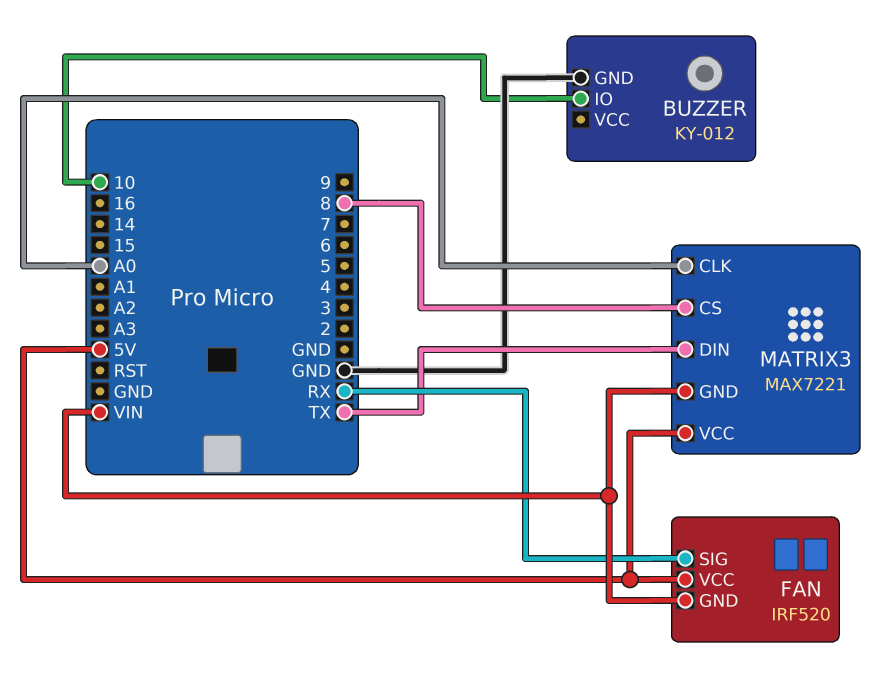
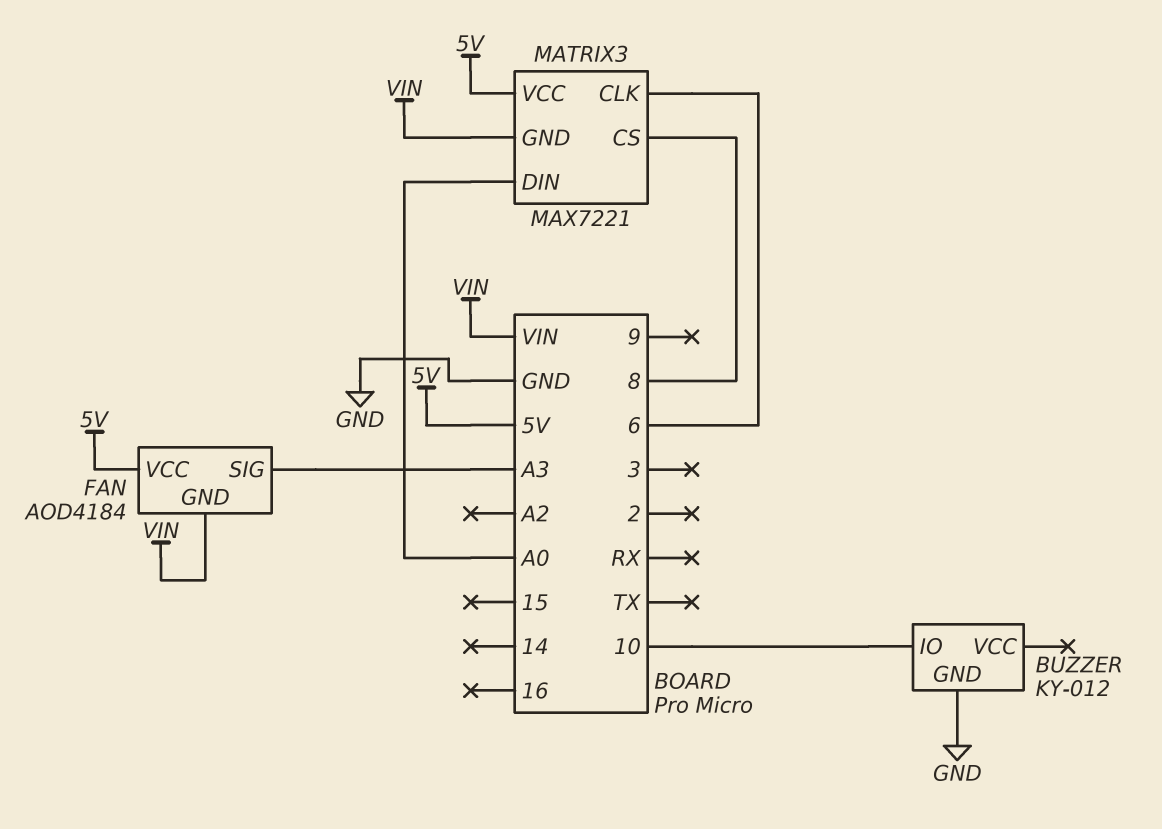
FAN: IRF520 -> AOD4184
FAN pin SIG: RX -> A3
MATRIX3 pin CLK: A0 -> 6
MATRIX3 pin DIN: TX -> A0

